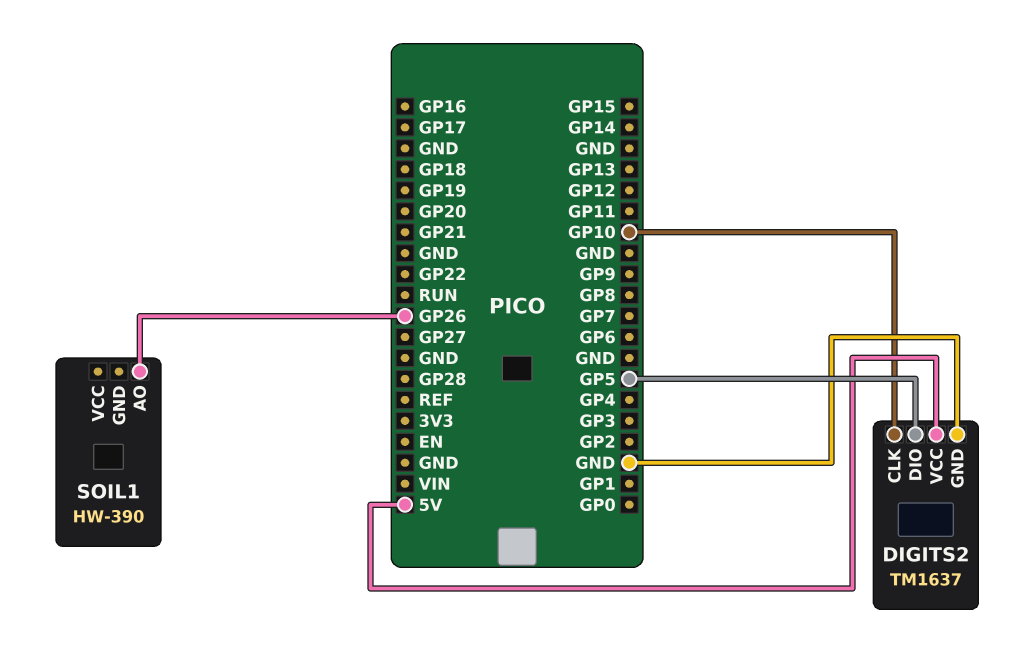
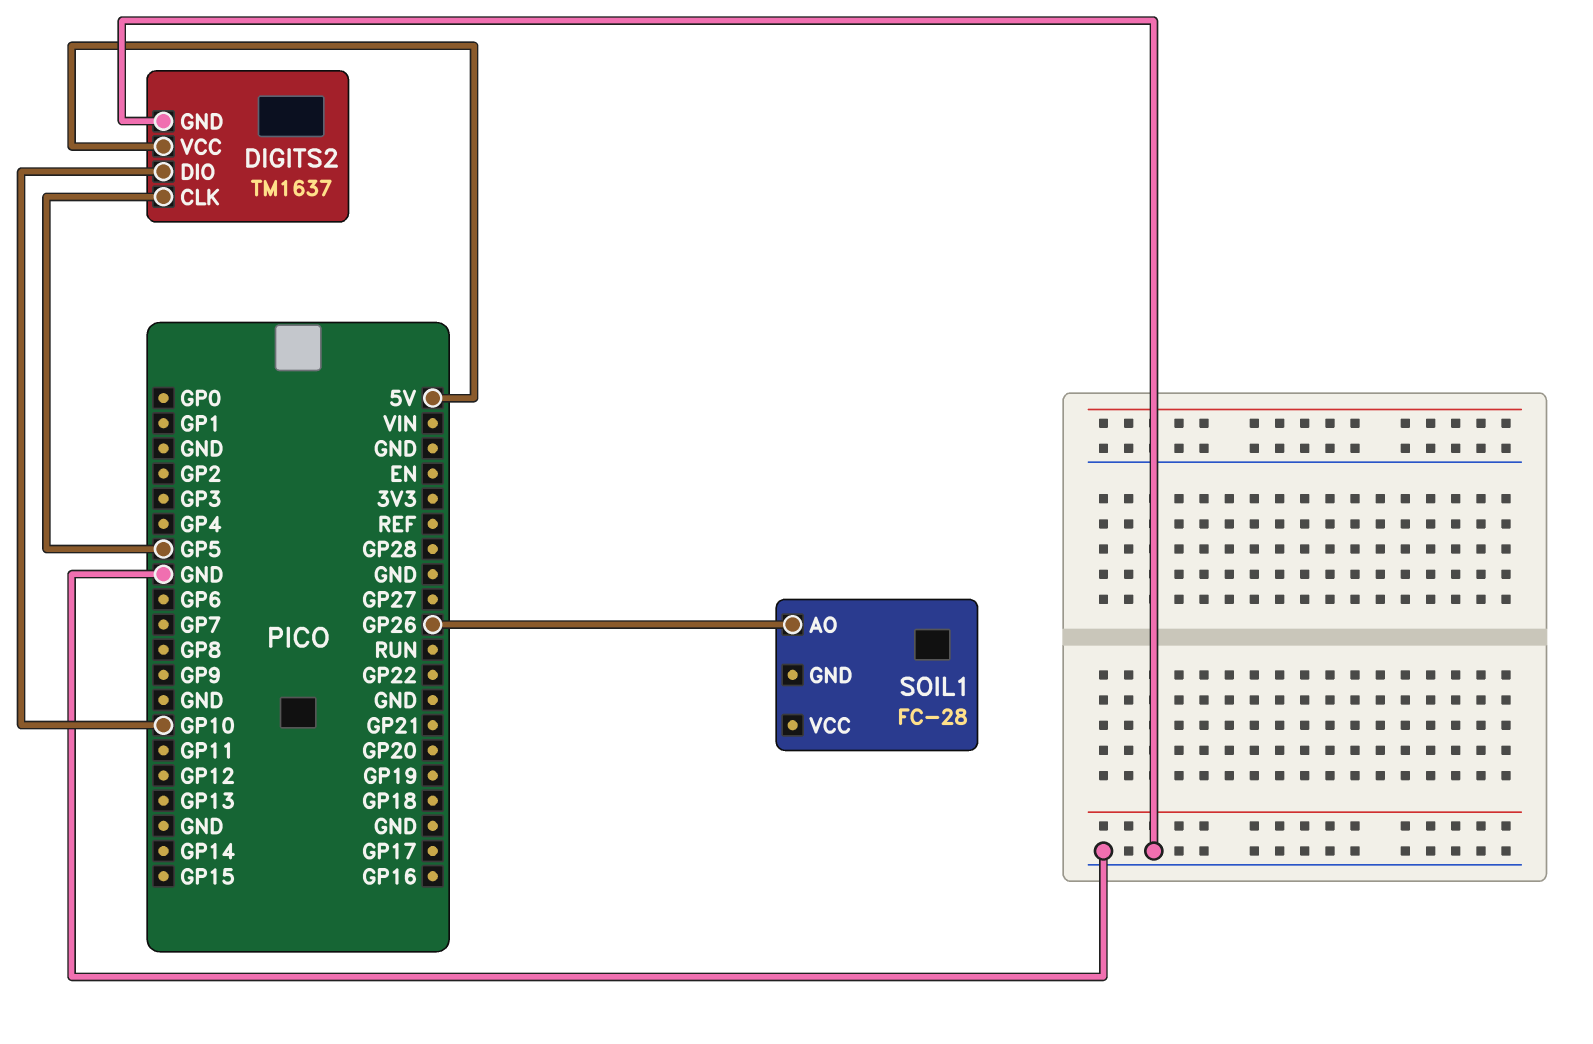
DIGITS2 pin CLK: GP10 -> GP5
DIGITS2 pin DIO: GP5 -> GP10
SOIL1: HW-390 -> FC-28

